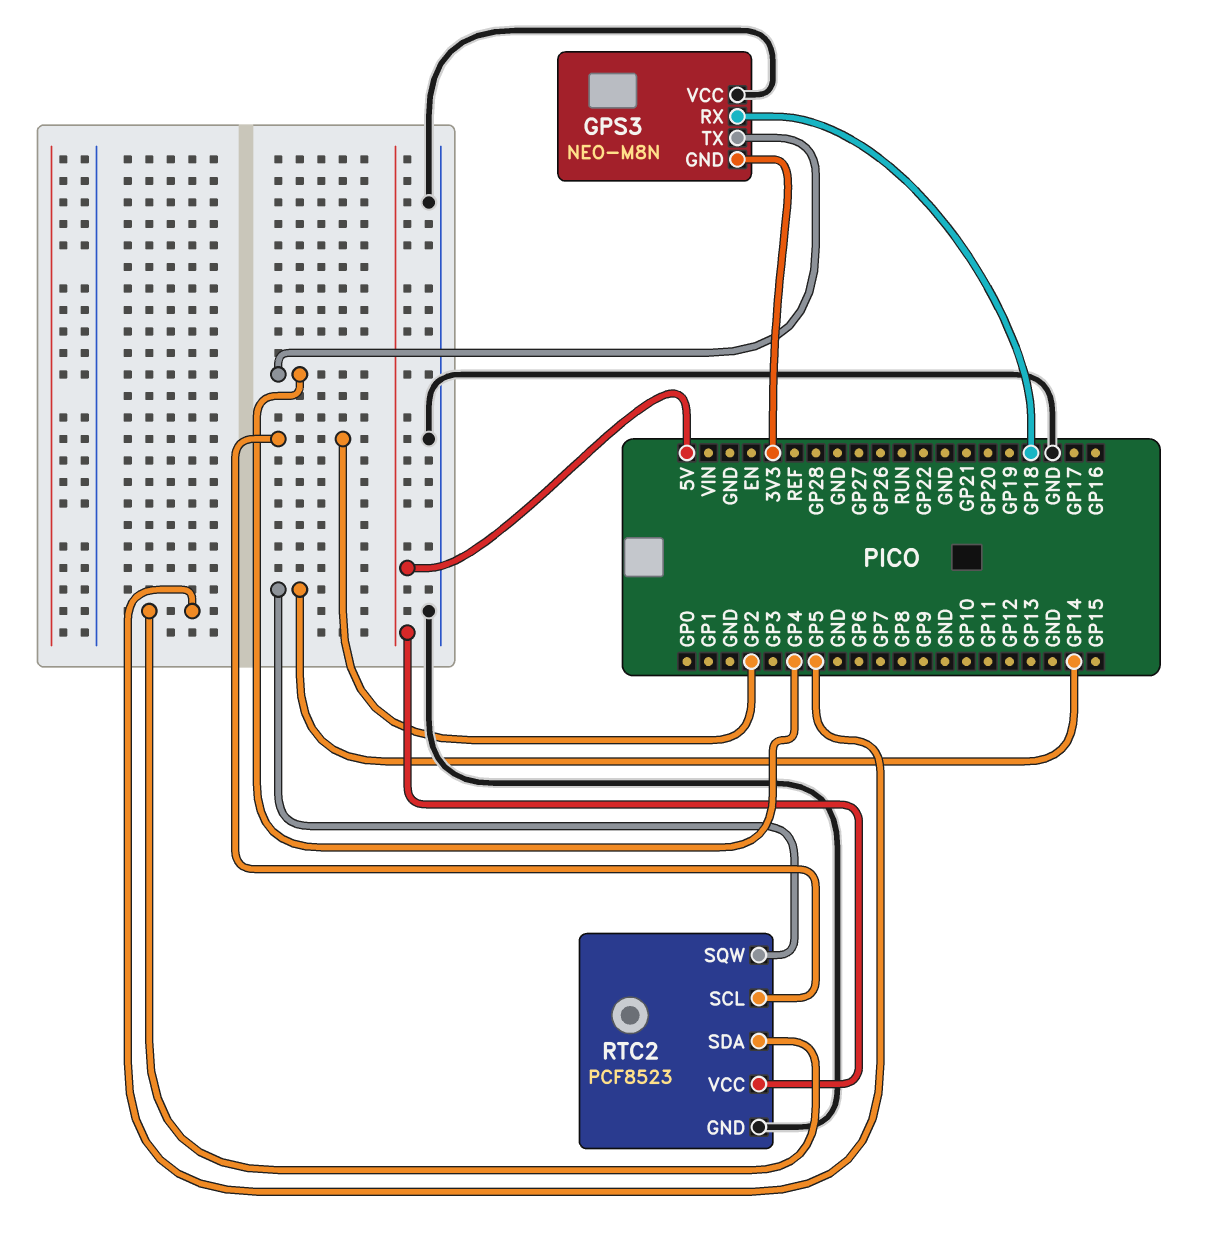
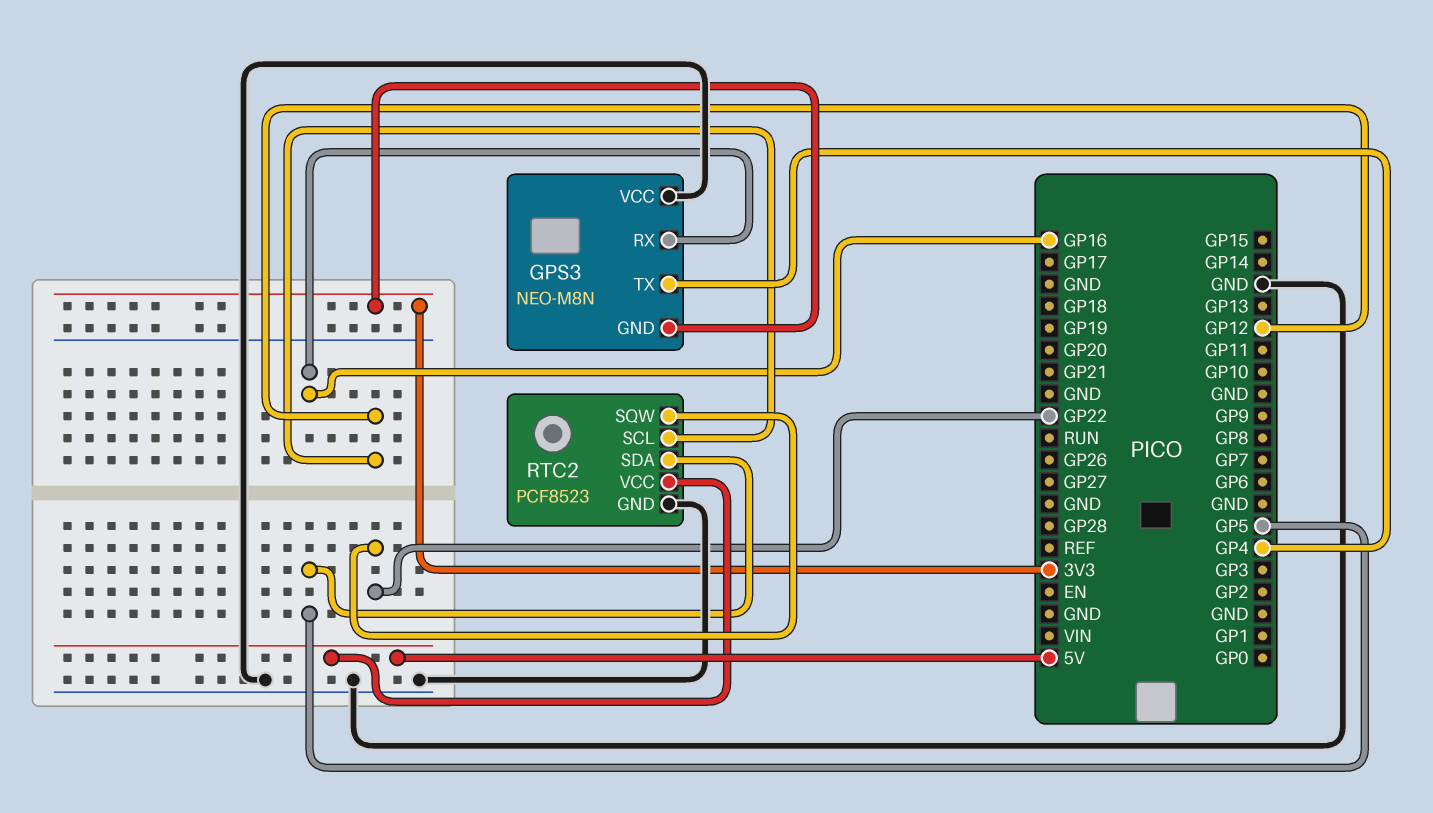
GPS3 pin RX: GP18 -> GP16
RTC2 pin SCL: GP2 -> GP12
RTC2 pin SQW: GP14 -> GP22

